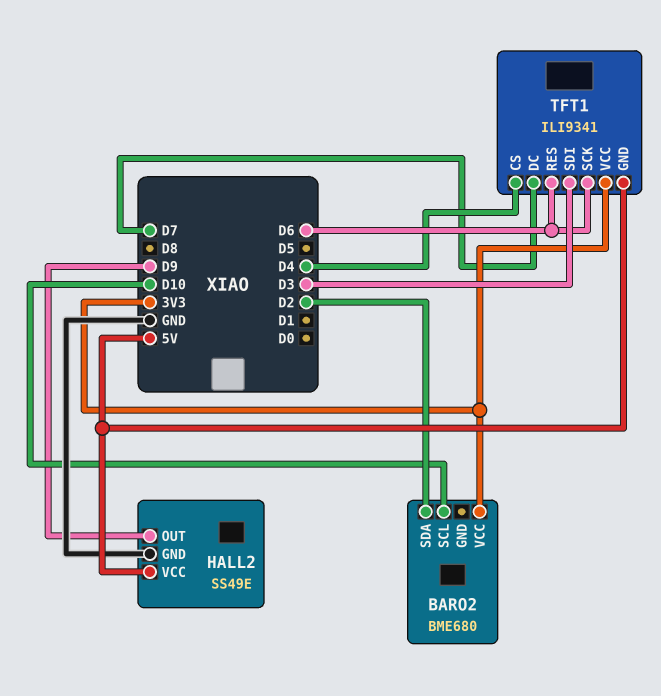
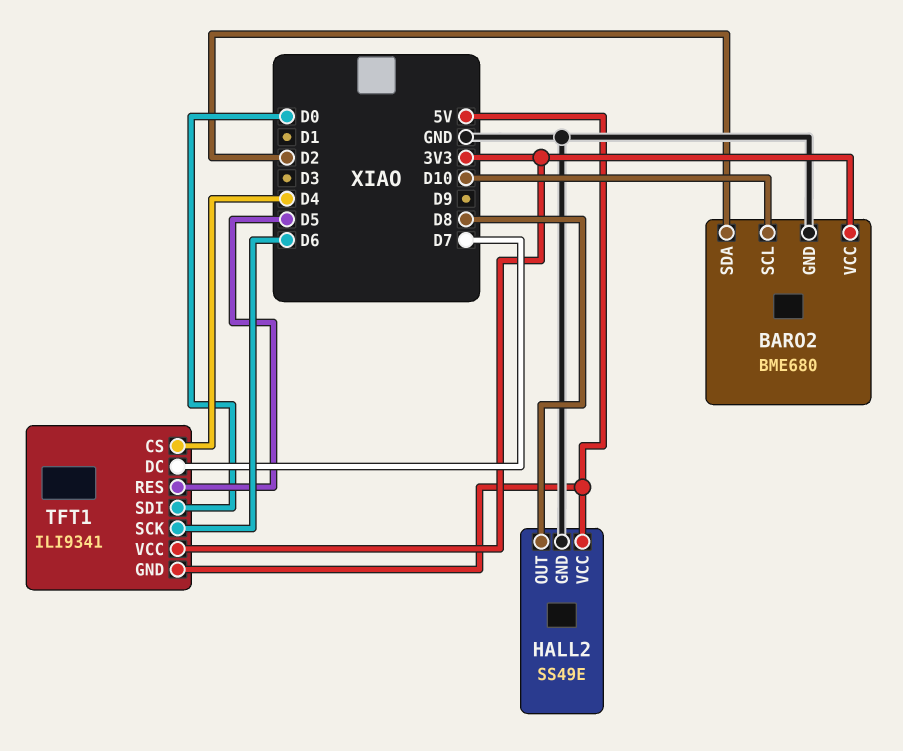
BARO2 pin GND: none -> GND
HALL2 pin OUT: D9 -> D8
TFT1 pin RES: D6 -> D5
TFT1 pin SDI: D3 -> D0

